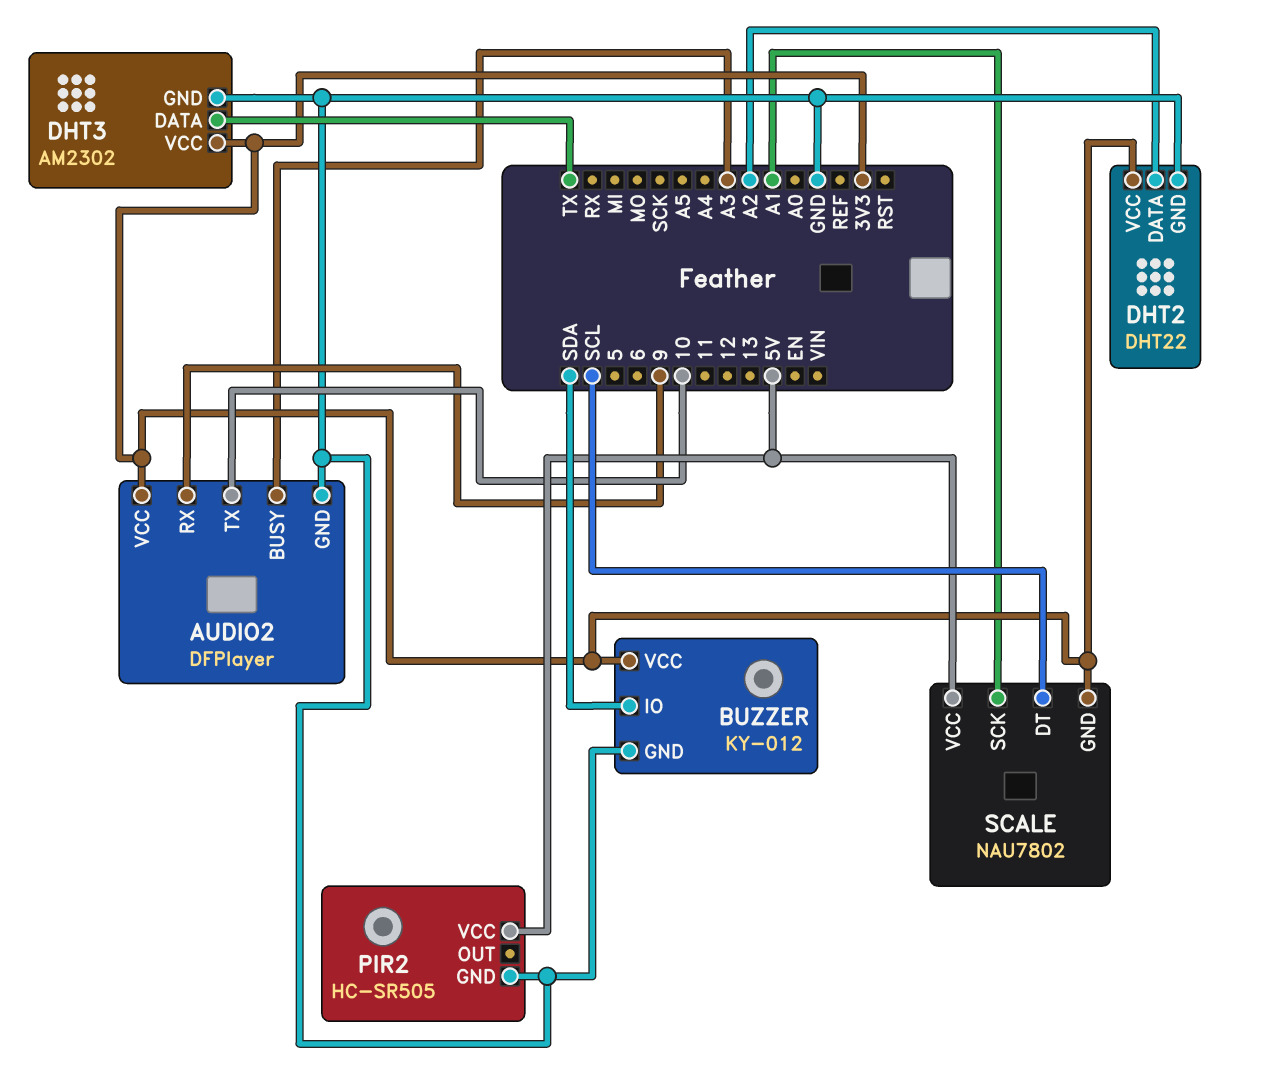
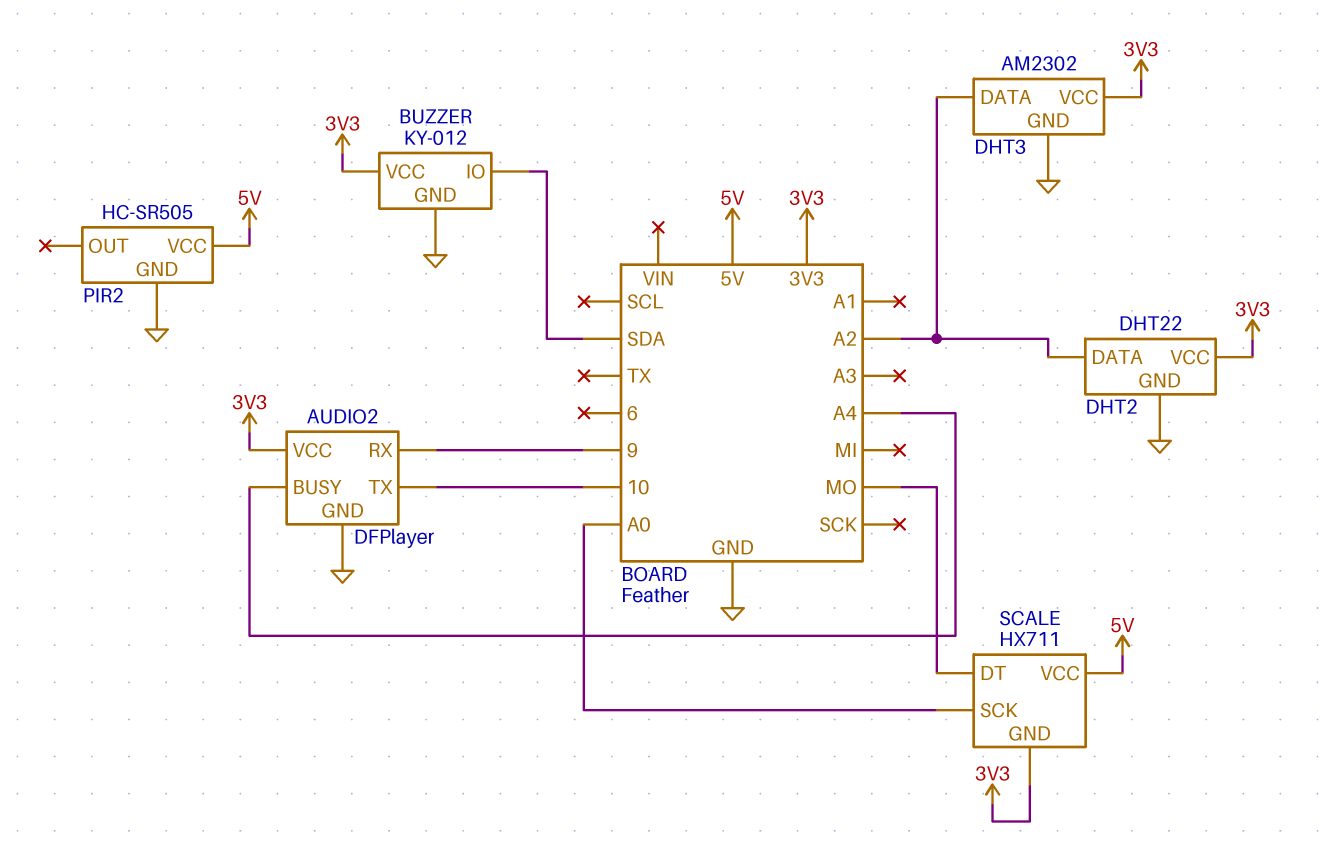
AUDIO2 pin BUSY: A3 -> A4
DHT3 pin DATA: TX -> A2
SCALE: NAU7802 -> HX711
SCALE pin DT: SCL -> MO
SCALE pin SCK: A1 -> A0

